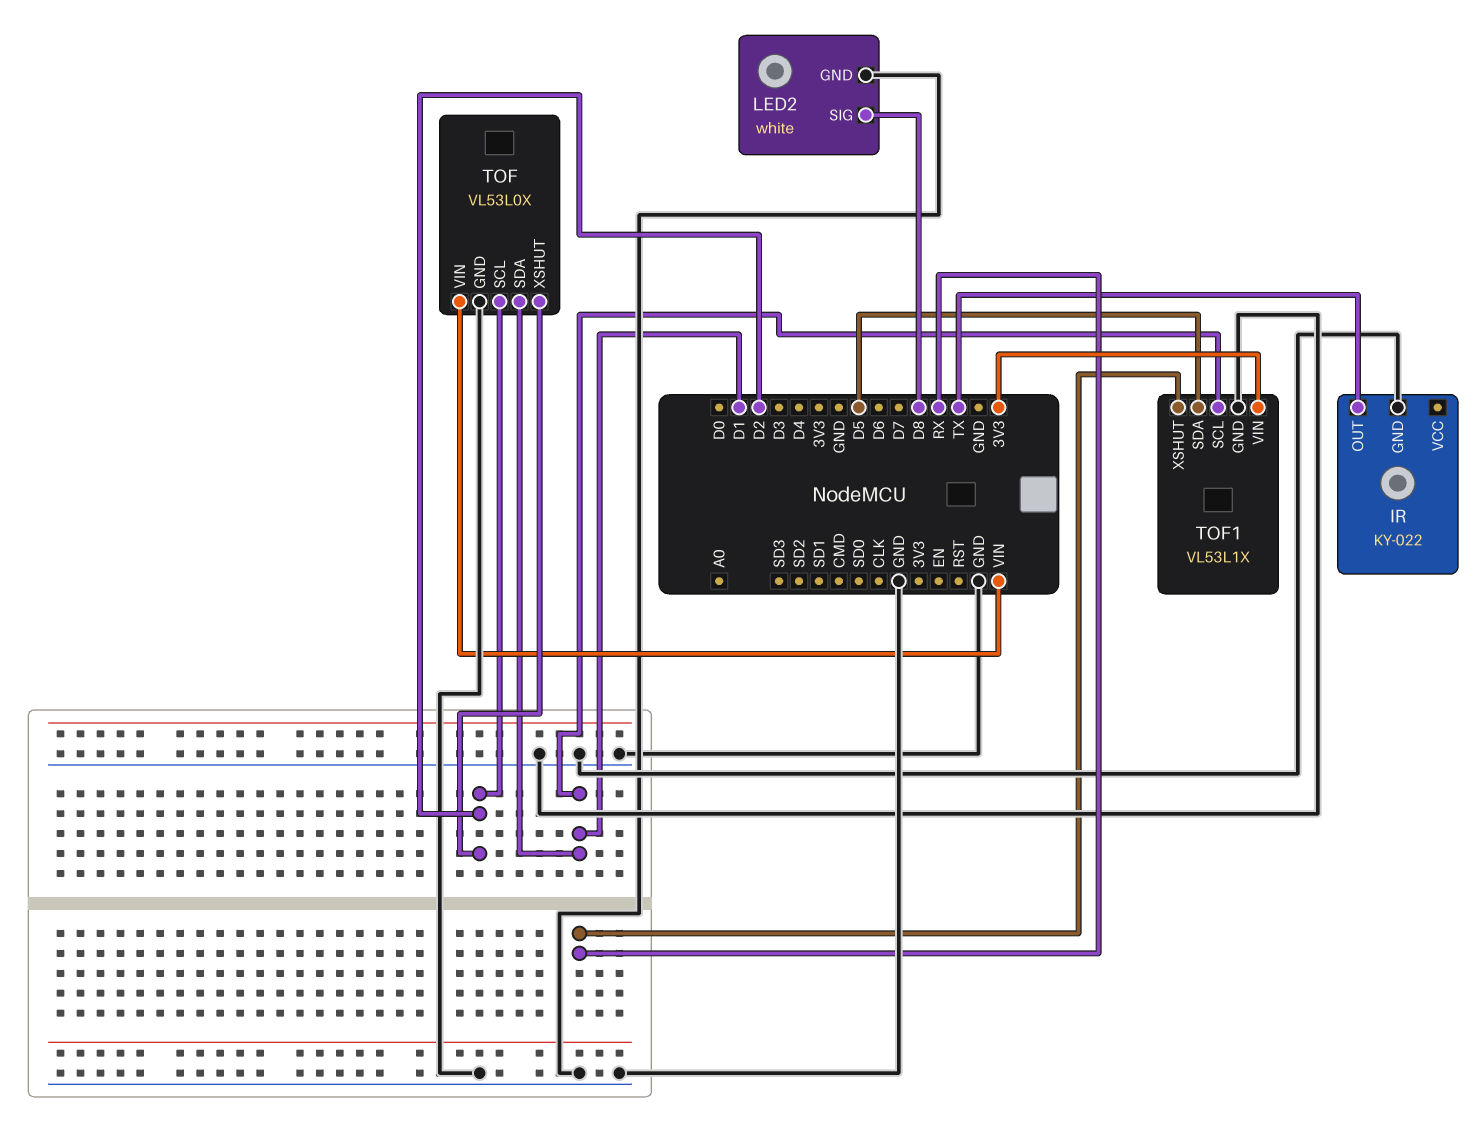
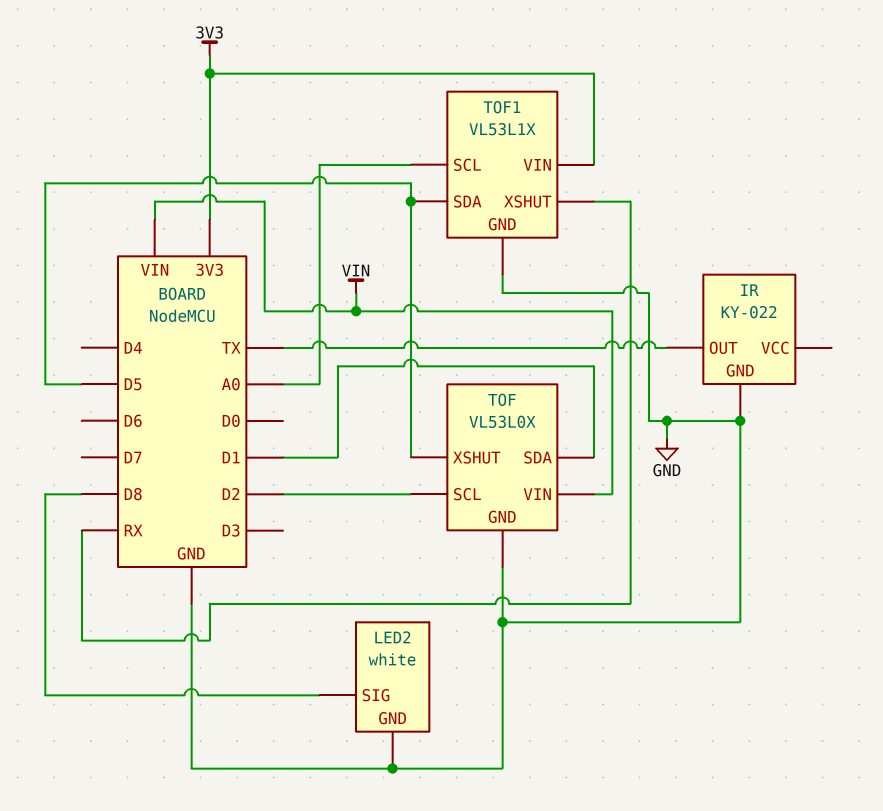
TOF pin XSHUT: D2 -> D5
TOF1 pin SCL: D1 -> A0

